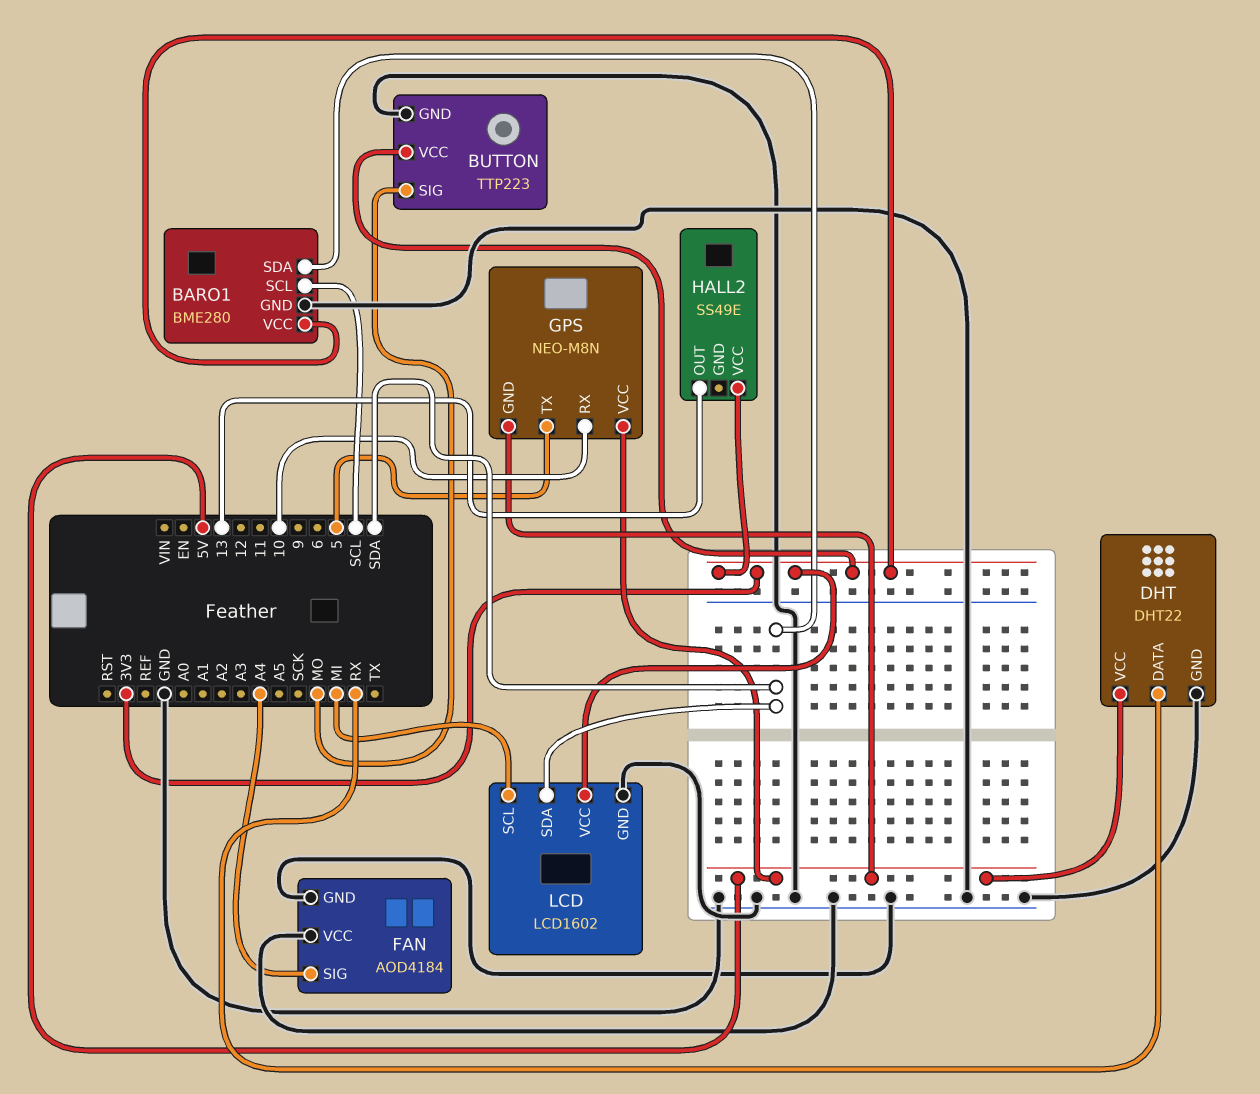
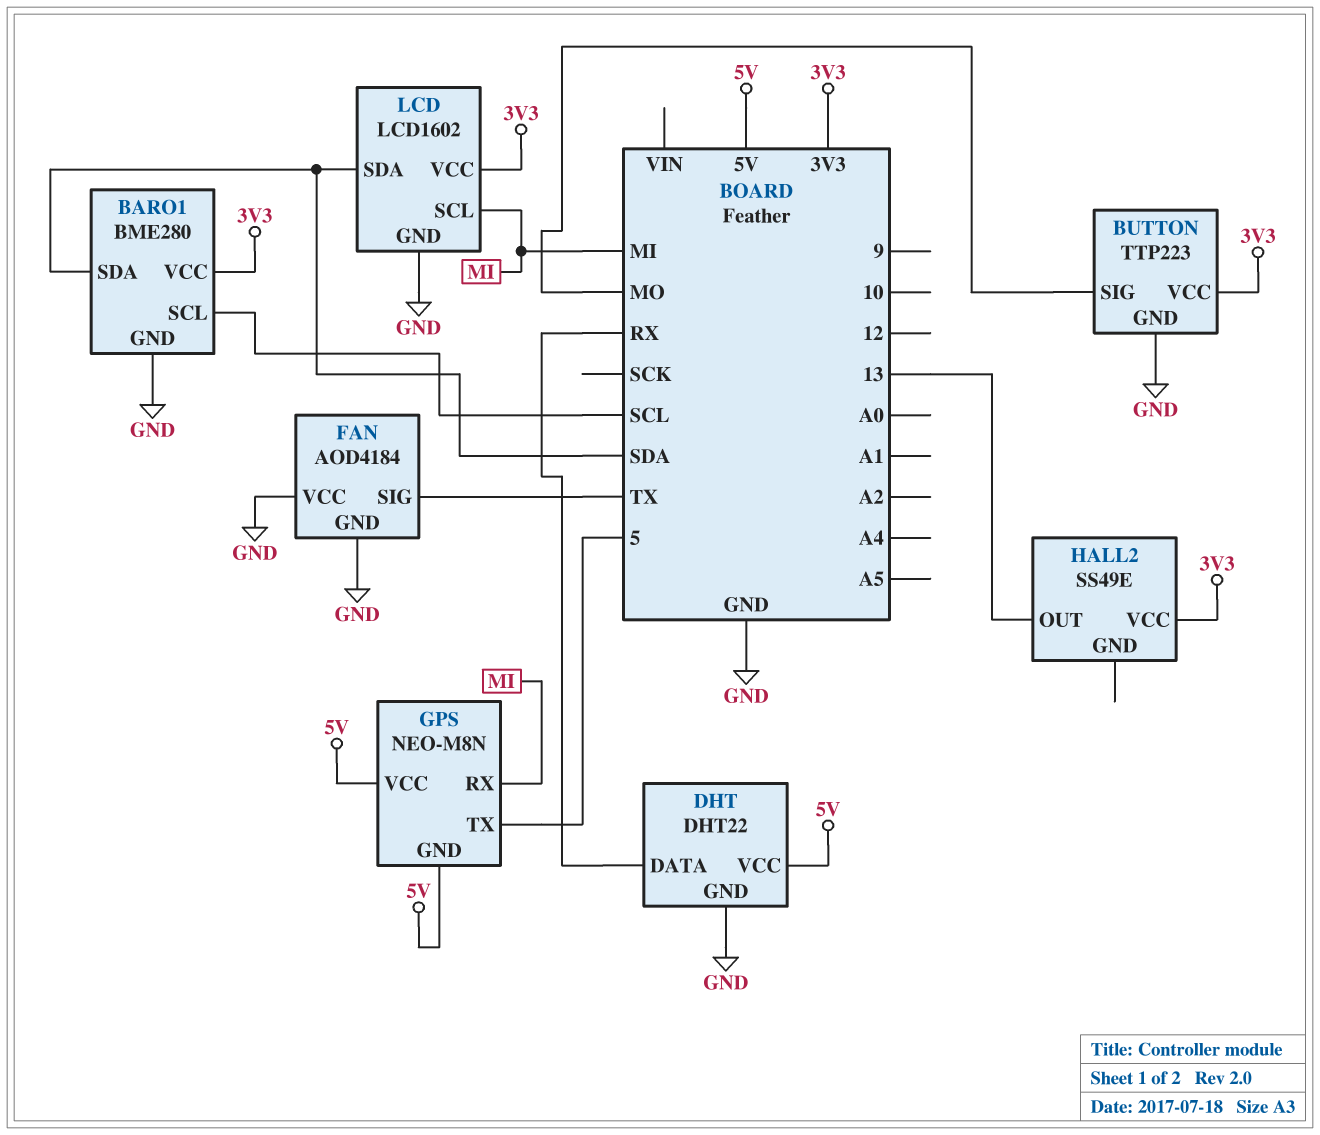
FAN pin SIG: A4 -> TX
GPS pin RX: 10 -> MI

